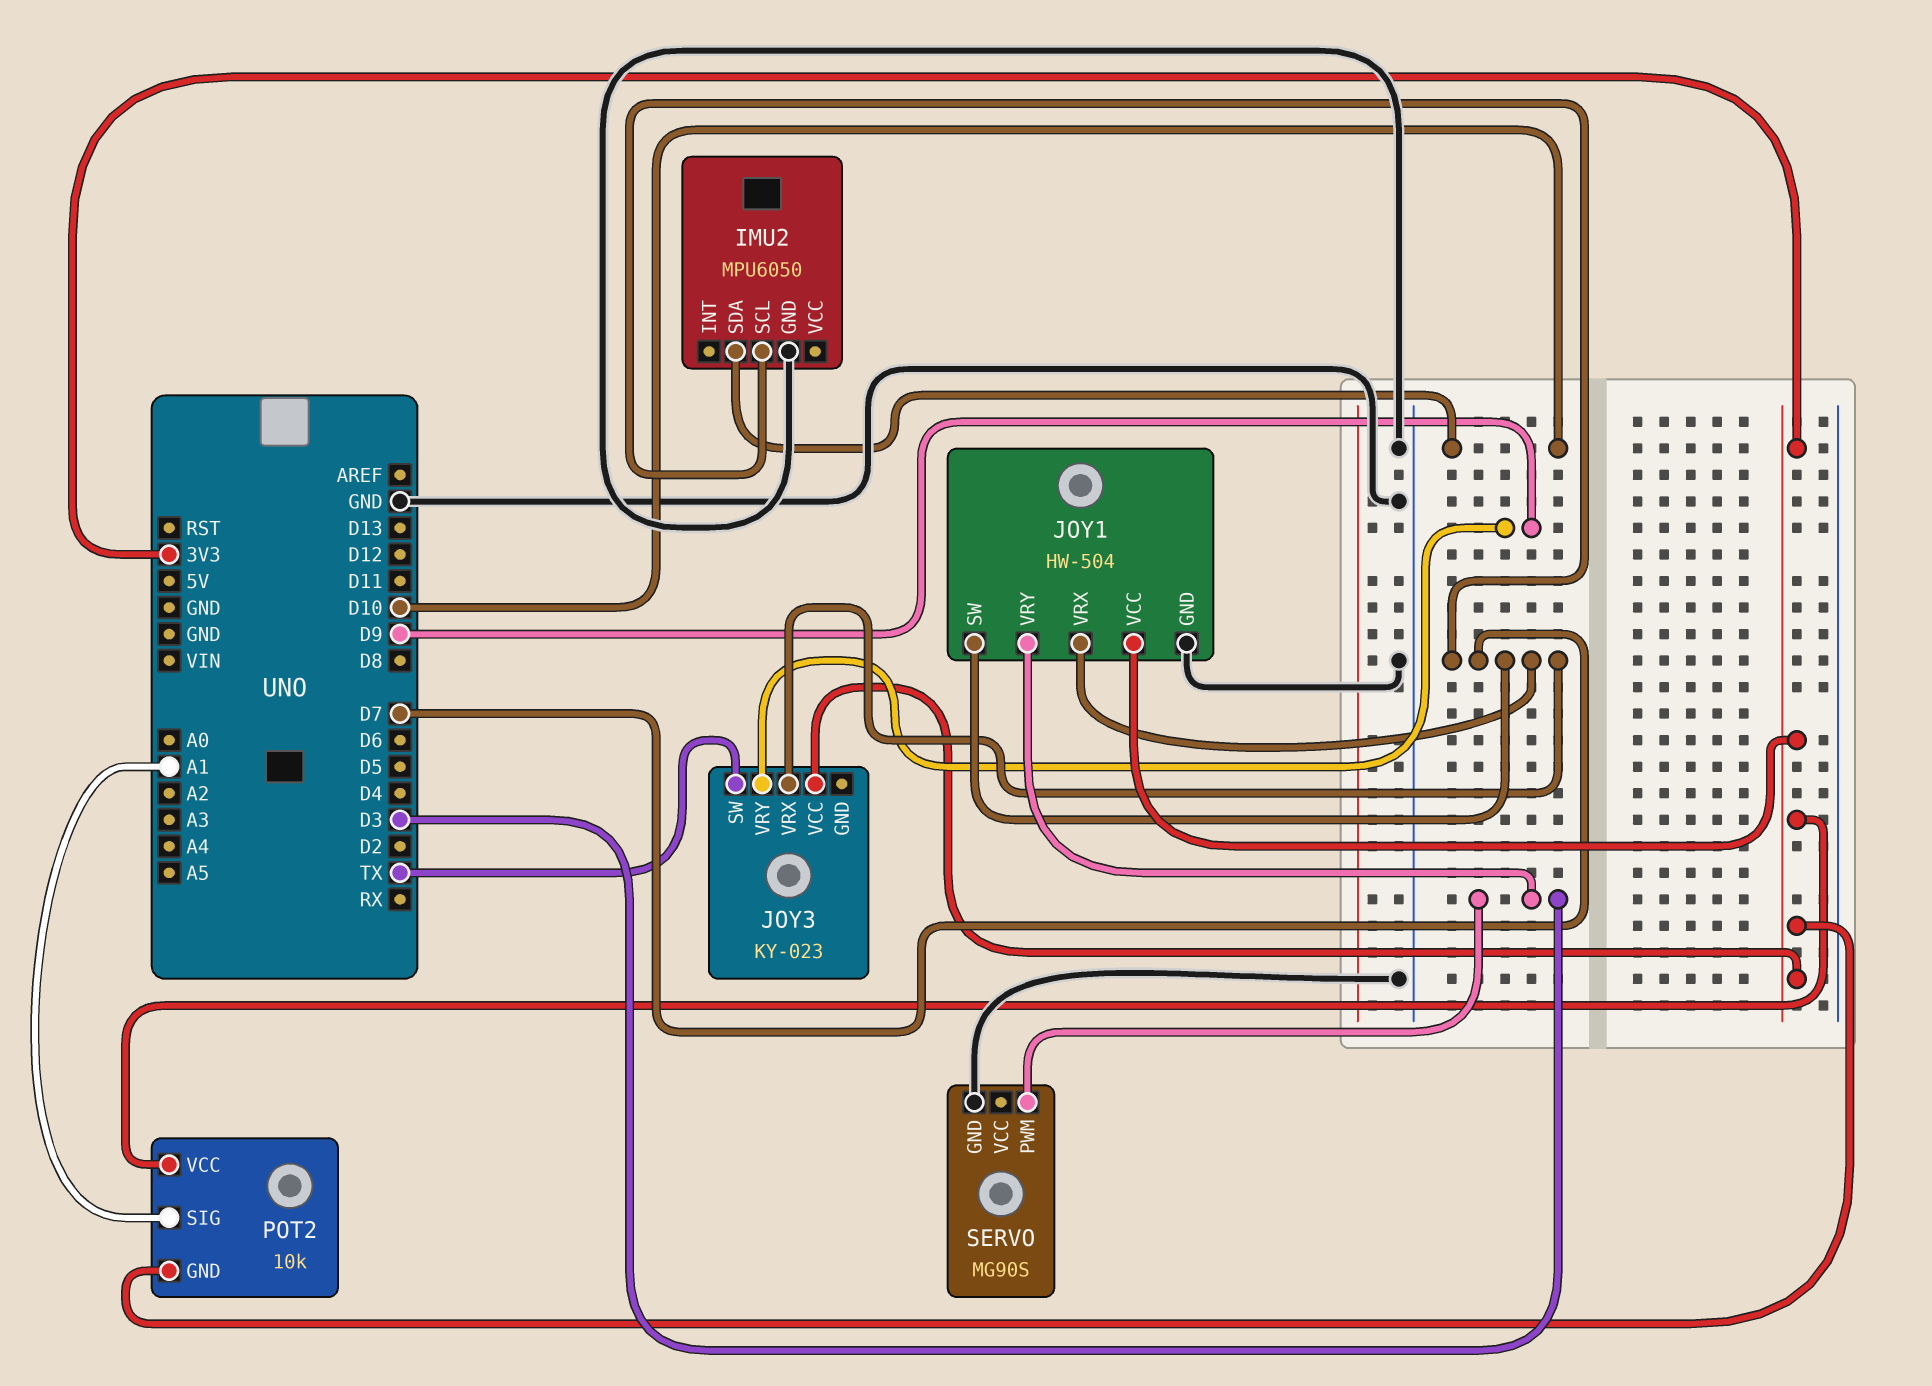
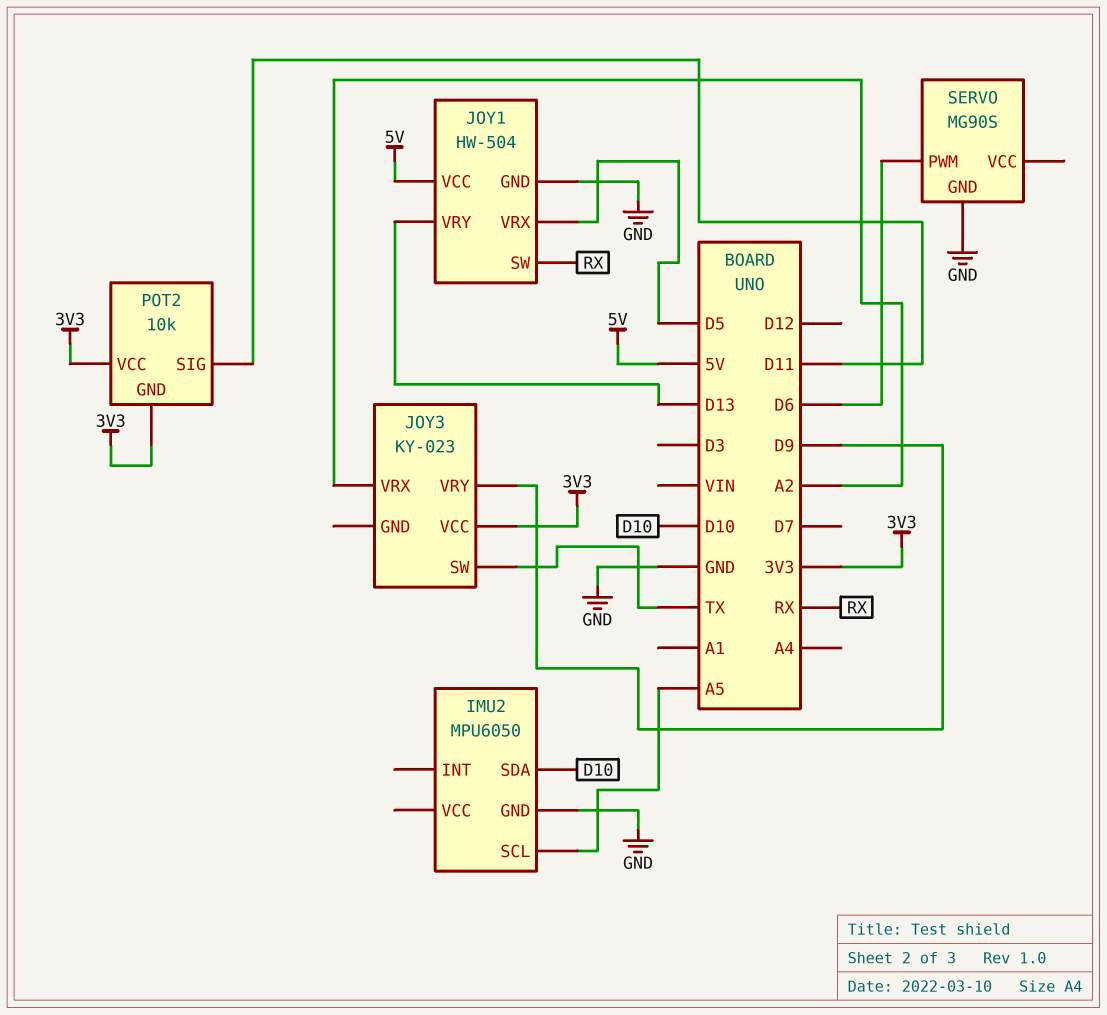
IMU2 pin SCL: D7 -> A5
JOY1 pin SW: D7 -> RX
JOY1 pin VCC: 3V3 -> 5V
JOY1 pin VRX: D7 -> D5
JOY1 pin VRY: D3 -> D13
JOY3 pin VRX: D7 -> A2
POT2 pin SIG: A1 -> D11
SERVO pin PWM: D3 -> D6

